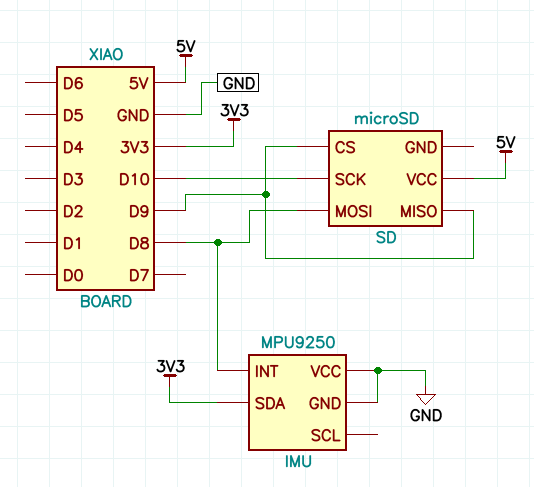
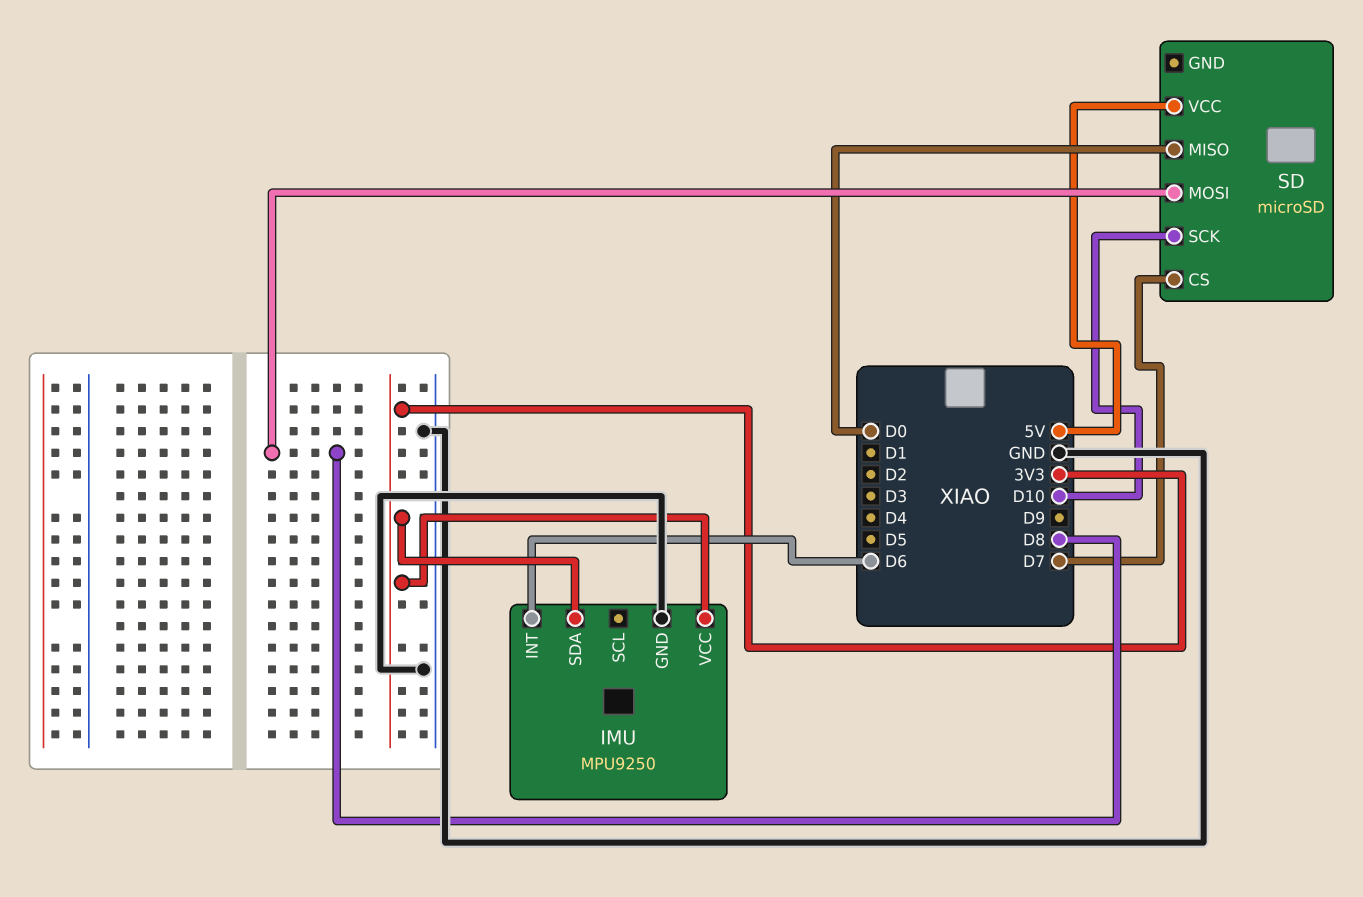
IMU pin INT: D8 -> D6
IMU pin VCC: GND -> 3V3
SD pin CS: D9 -> D7
SD pin MISO: D9 -> D0

